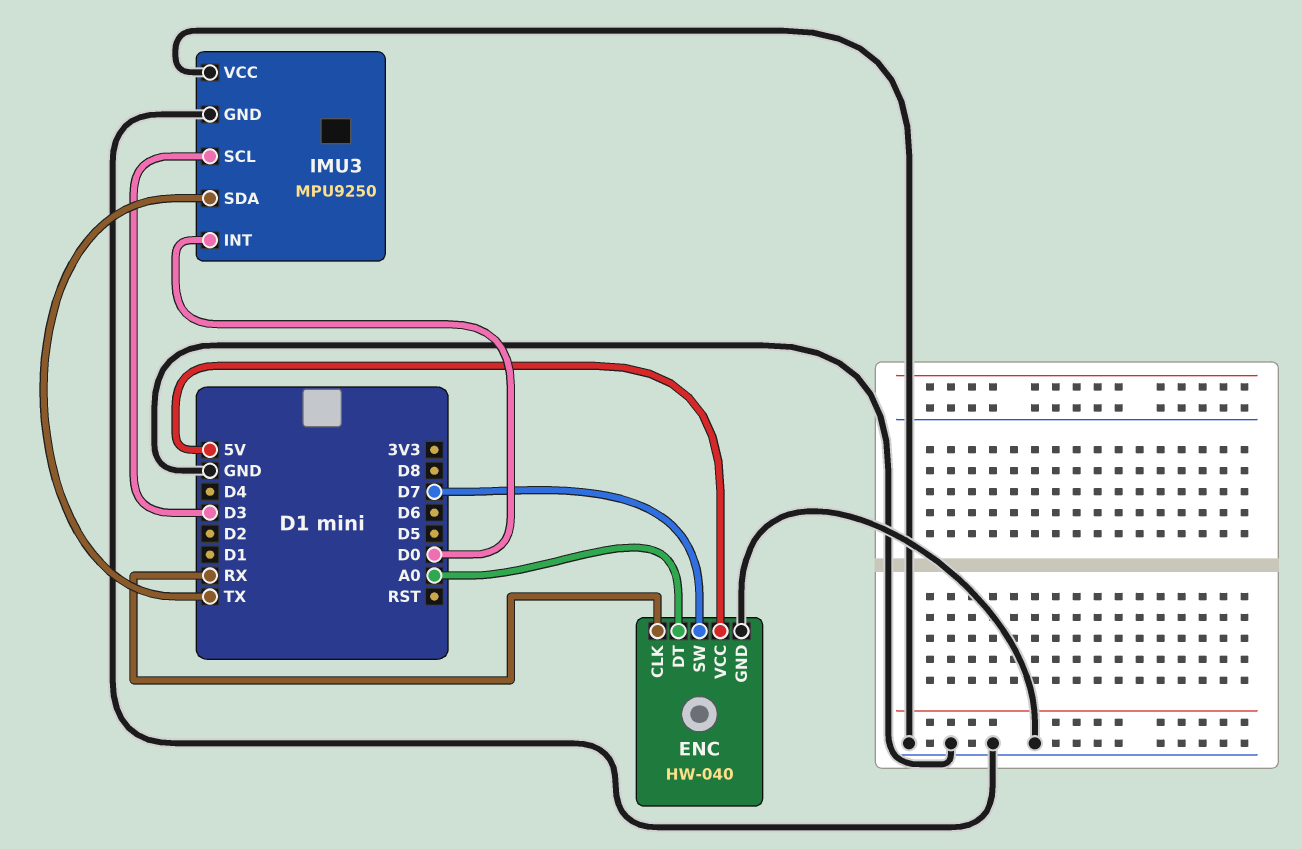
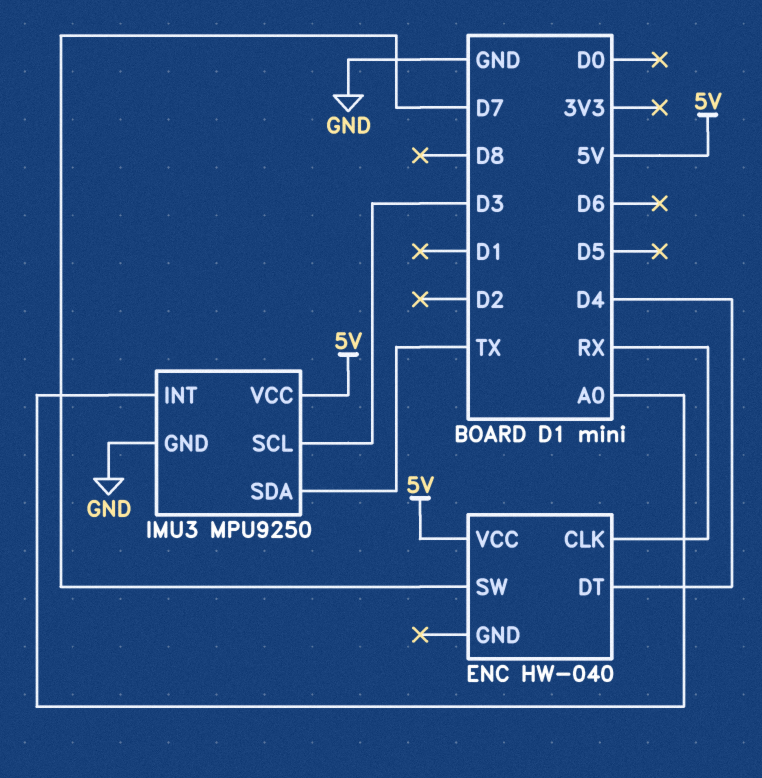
ENC pin DT: A0 -> D4
ENC pin GND: GND -> none
IMU3 pin INT: D0 -> A0
IMU3 pin VCC: GND -> 5V

